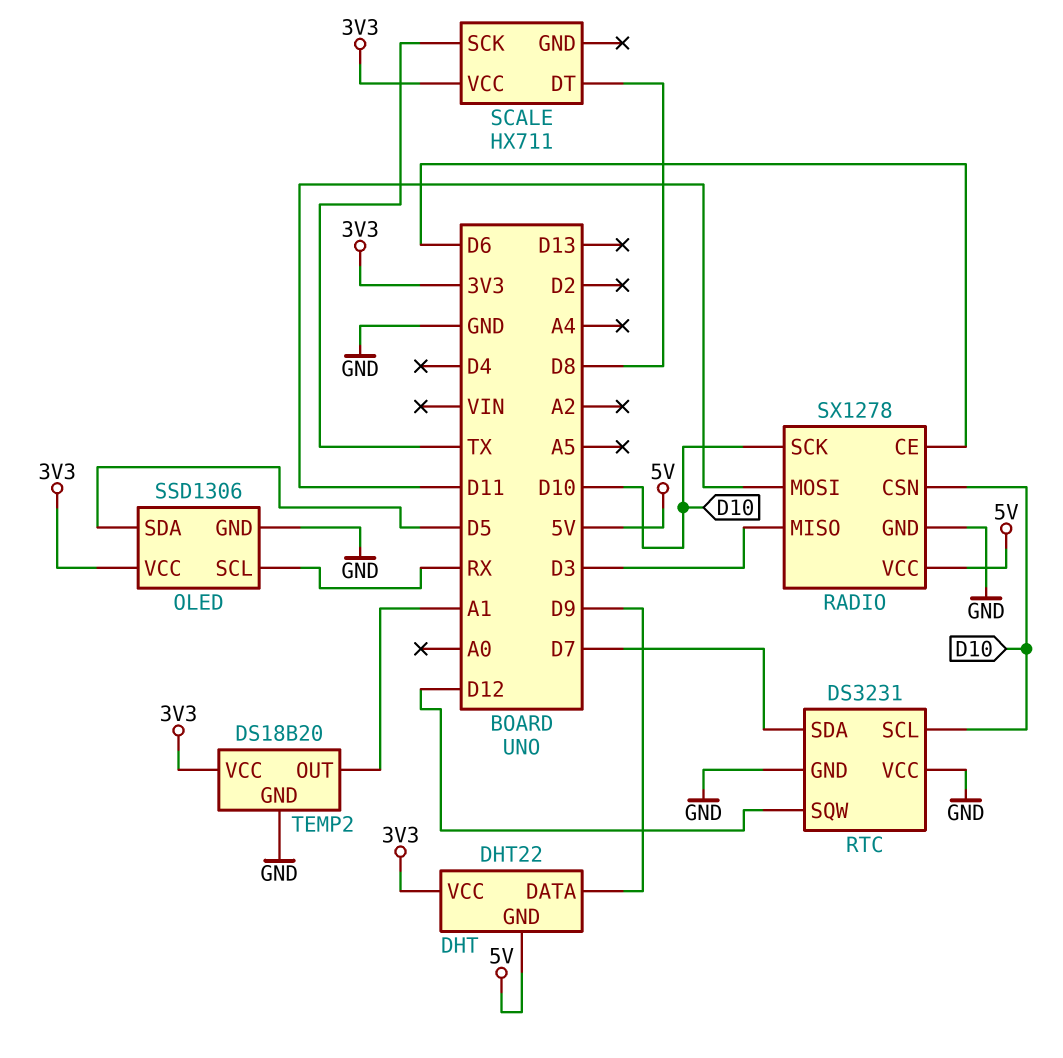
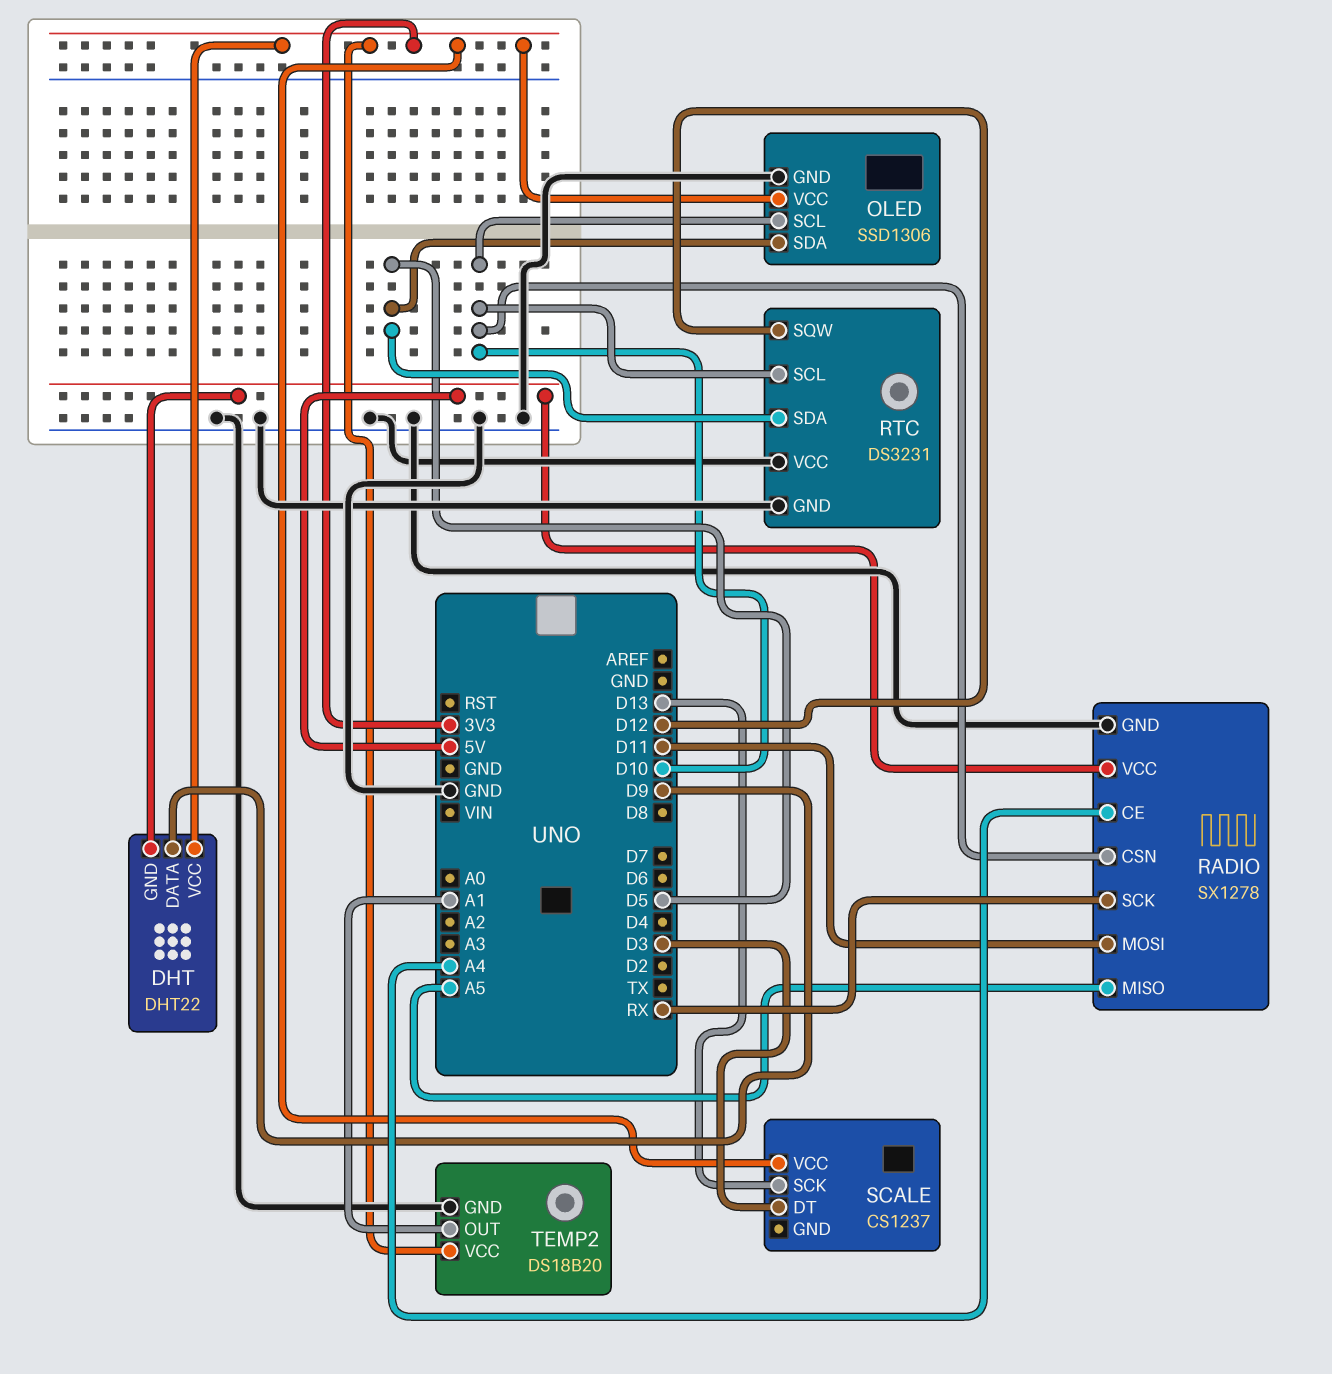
OLED pin SCL: RX -> D10
RADIO pin CE: D6 -> A4
RADIO pin MISO: D3 -> A5
RADIO pin SCK: D10 -> RX
RTC pin SDA: D7 -> D5
SCALE: HX711 -> CS1237
SCALE pin DT: D8 -> D3
SCALE pin SCK: TX -> D13

